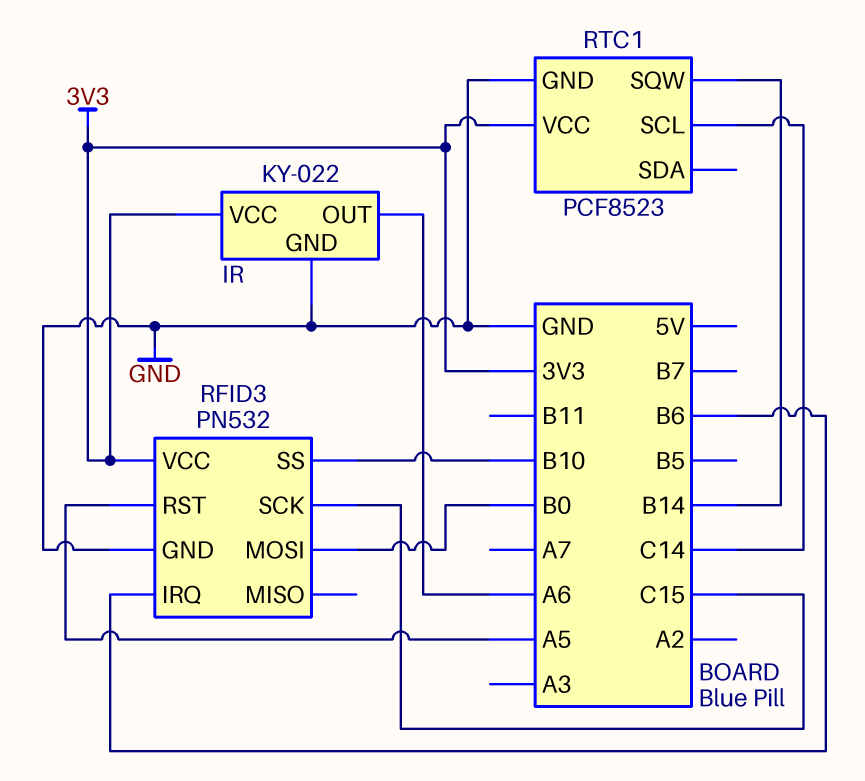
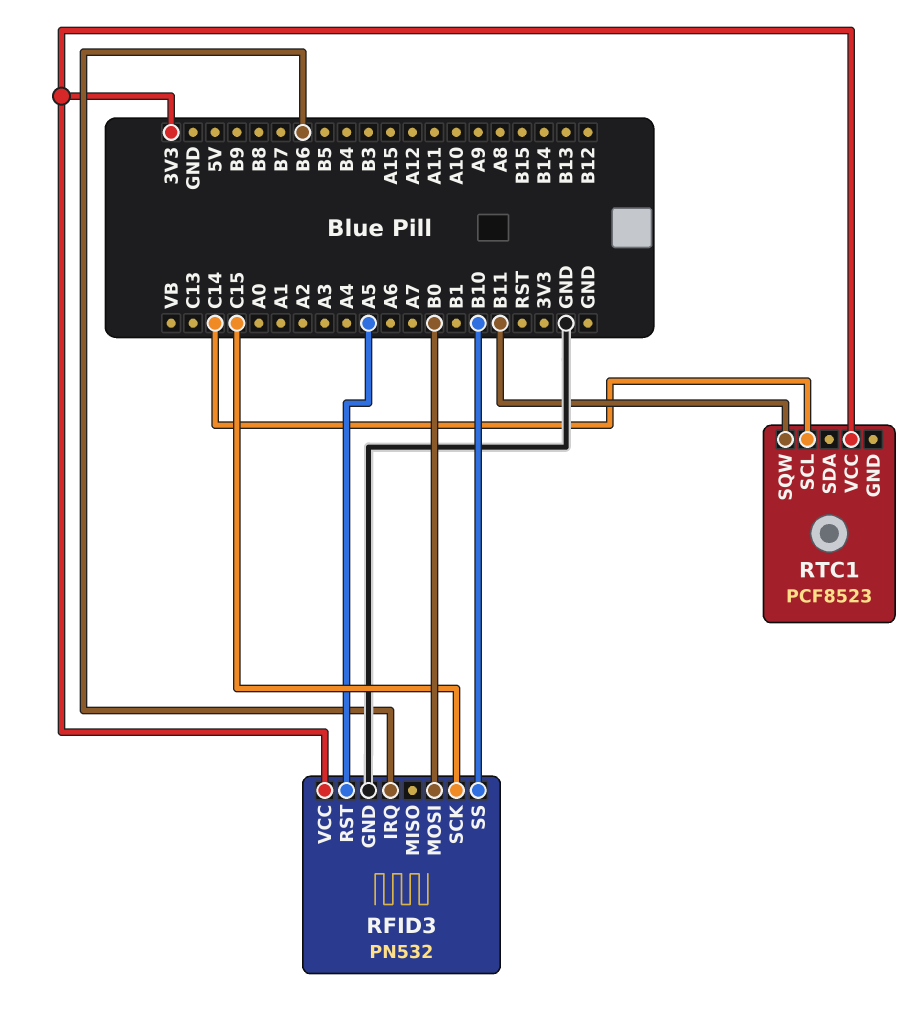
IR: KY-022 -> none
IR pin GND: GND -> none
IR pin OUT: A6 -> none
IR pin VCC: 3V3 -> none
RTC1 pin GND: GND -> none
RTC1 pin SQW: B14 -> B11

